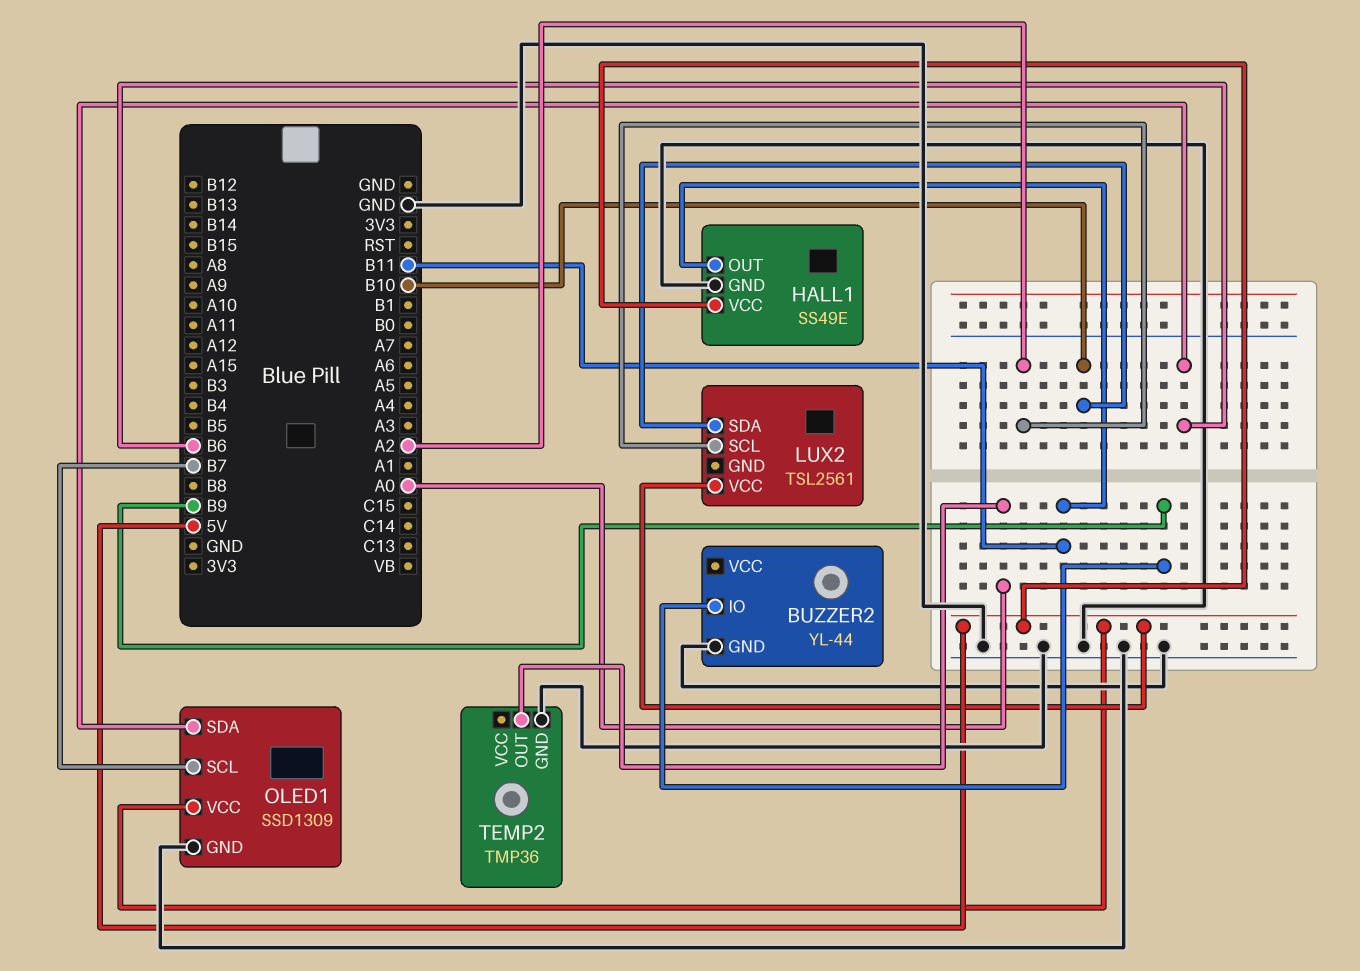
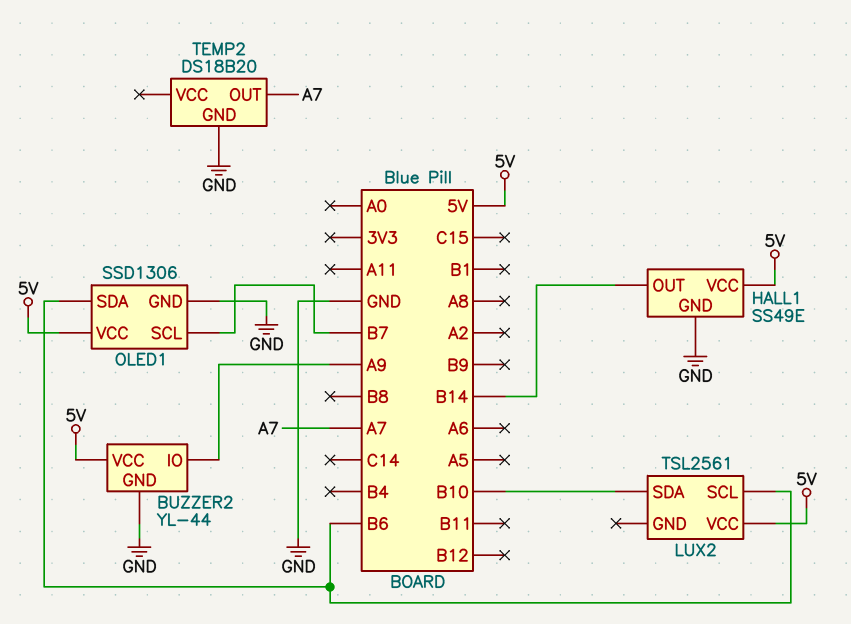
BUZZER2 pin IO: B9 -> A9
BUZZER2 pin VCC: none -> 5V
HALL1 pin OUT: B11 -> B14
LUX2 pin SCL: A2 -> B6
OLED1: SSD1309 -> SSD1306
TEMP2: TMP36 -> DS18B20
TEMP2 pin OUT: A0 -> A7

